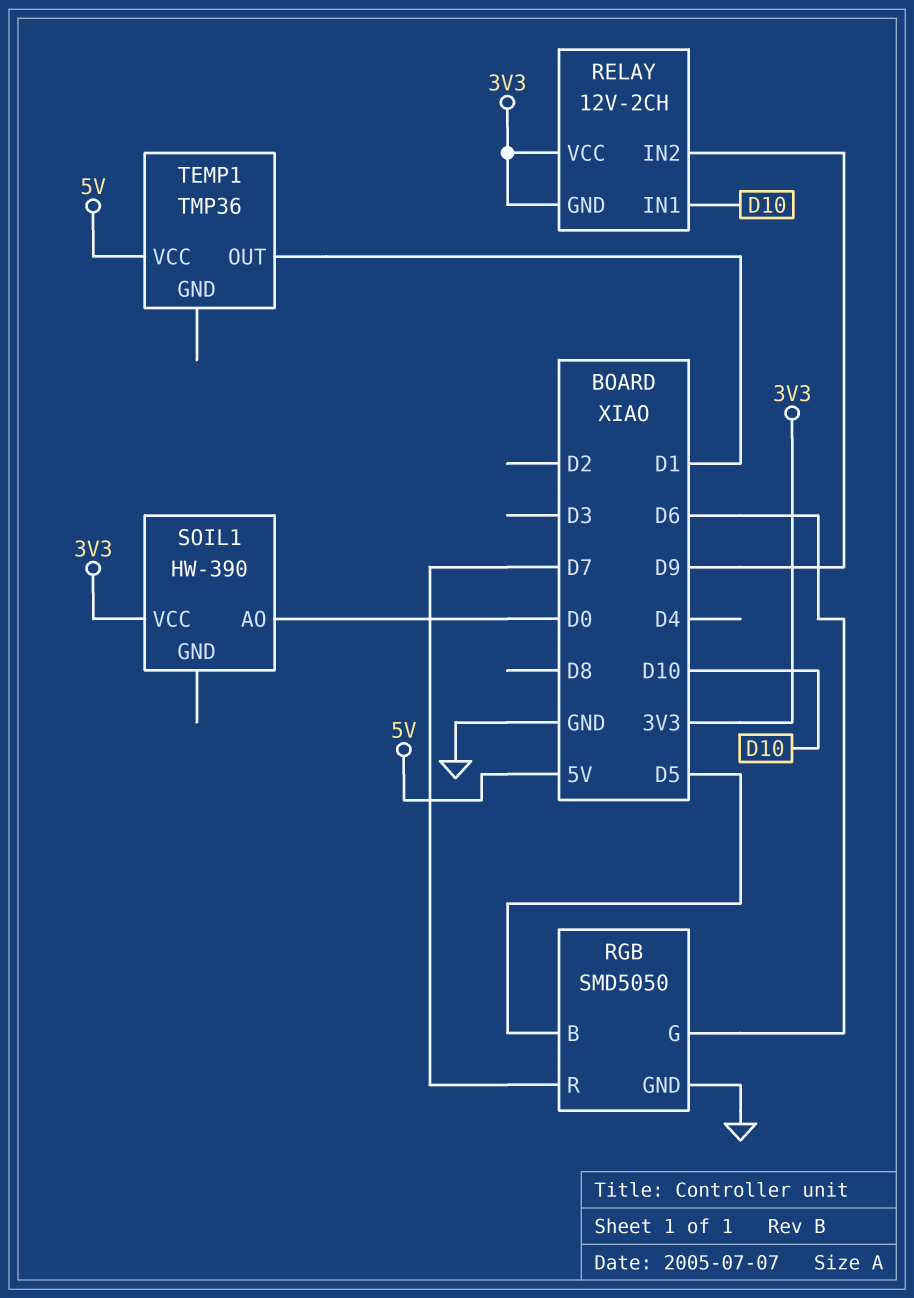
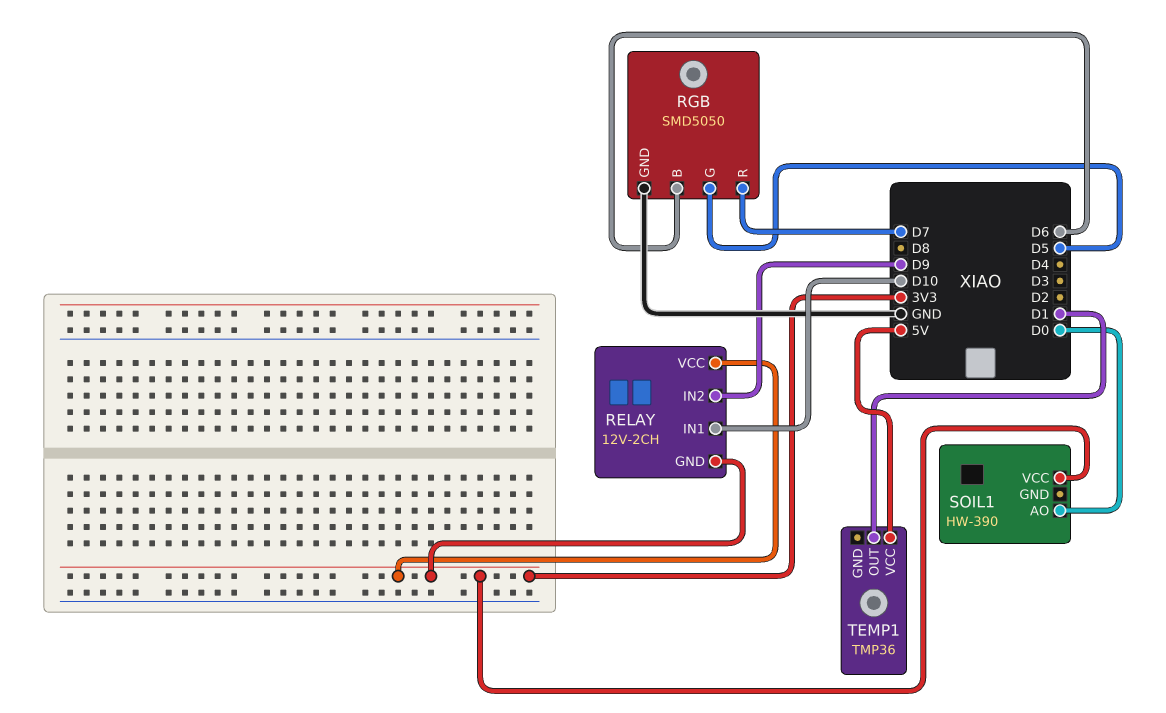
RGB pin B: D5 -> D6
RGB pin G: D6 -> D5

